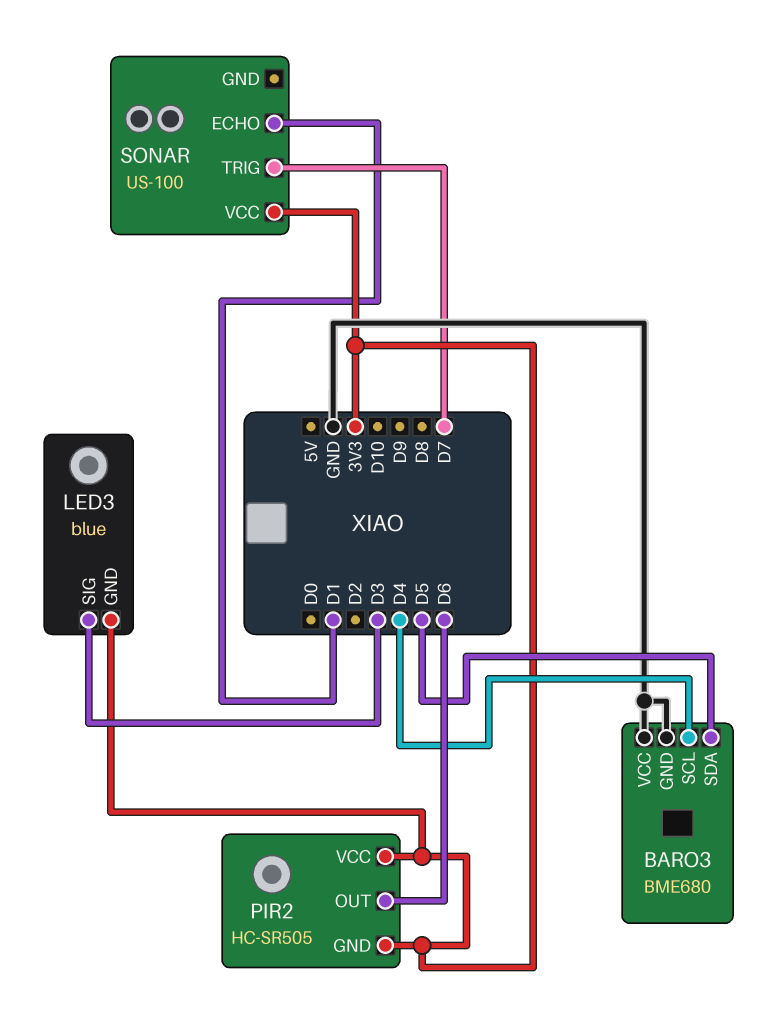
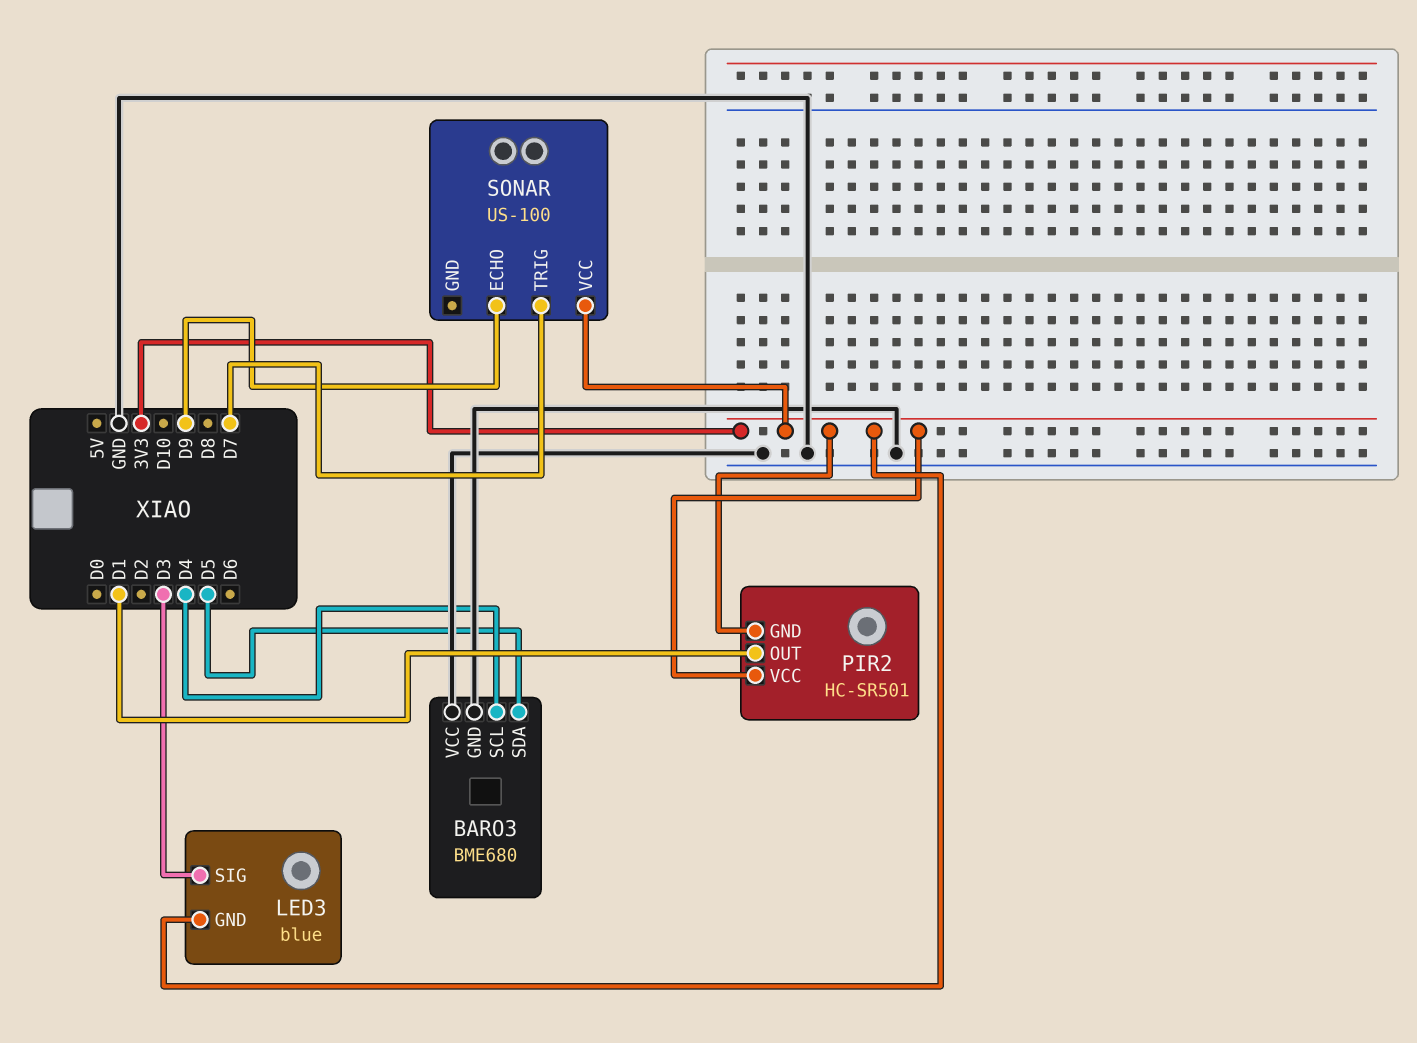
PIR2: HC-SR505 -> HC-SR501
PIR2 pin OUT: D6 -> D1
SONAR pin ECHO: D1 -> D9

